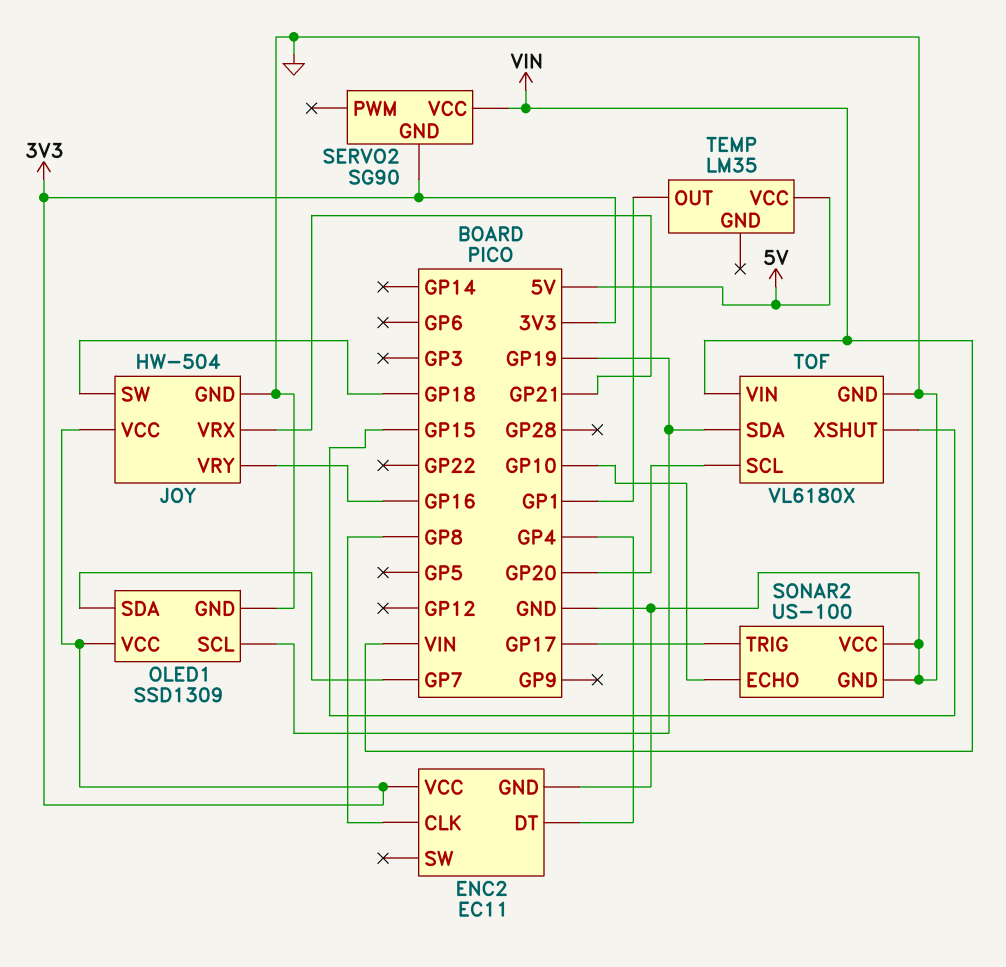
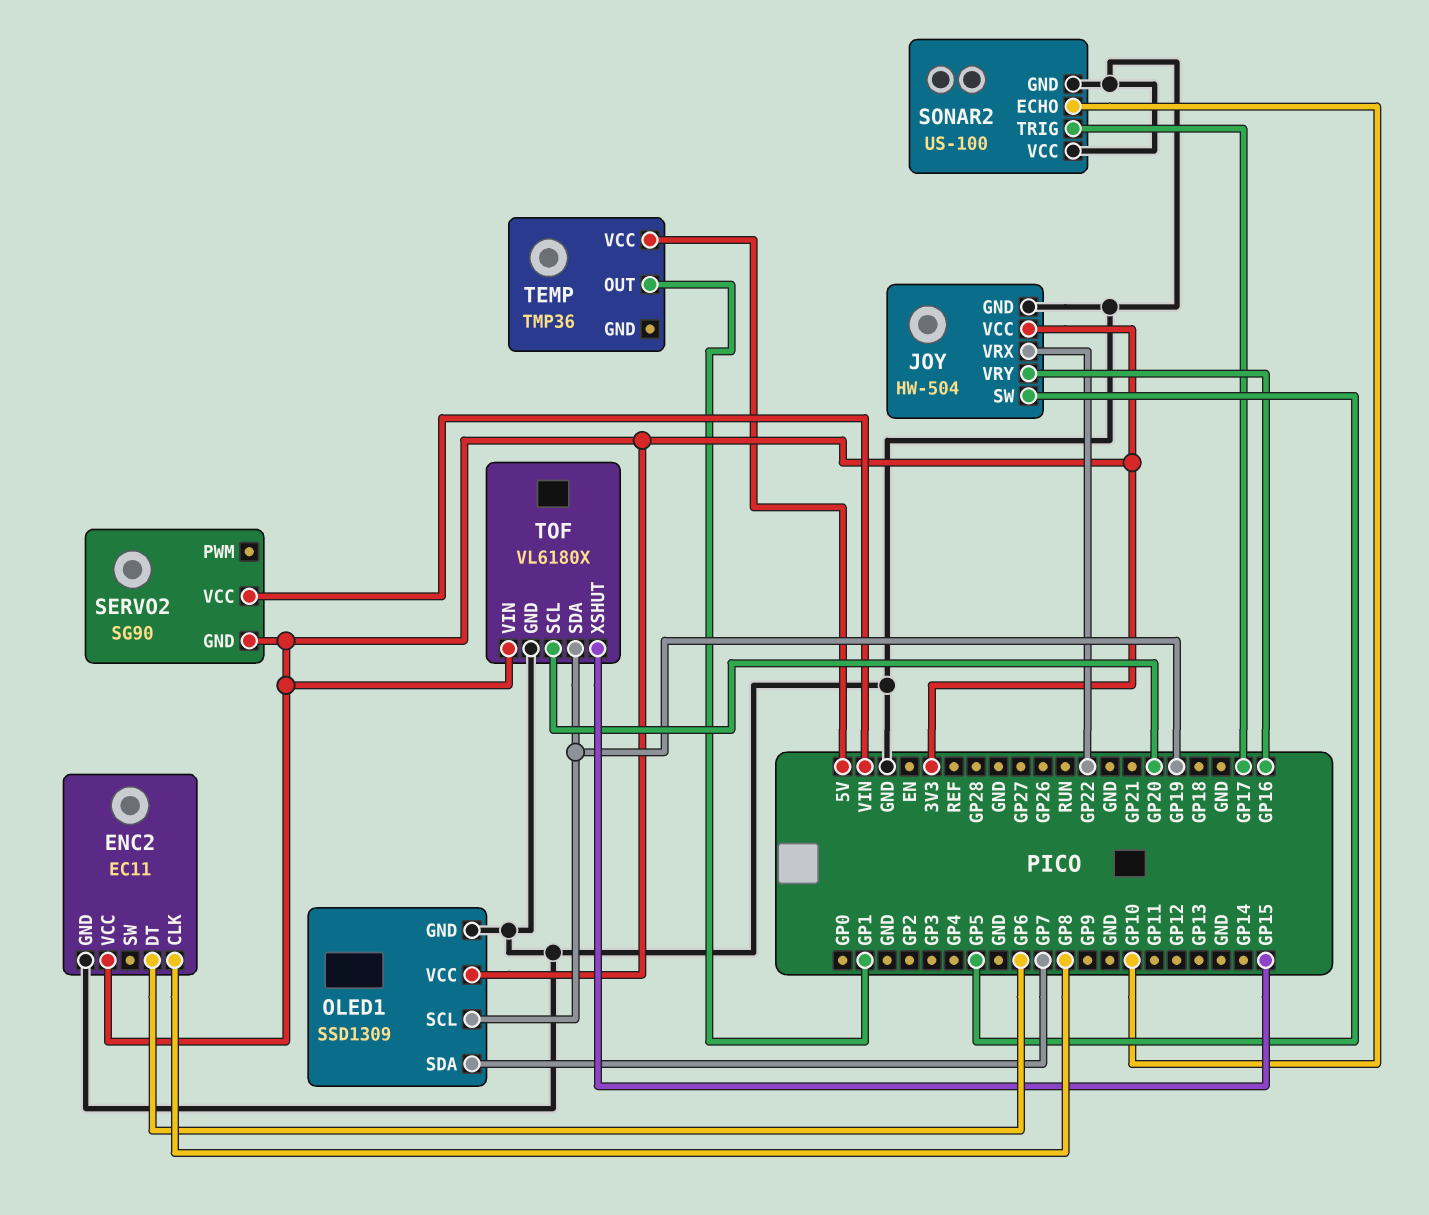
ENC2 pin DT: GP4 -> GP6
JOY pin SW: GP18 -> GP5
JOY pin VRX: GP21 -> GP22
TEMP: LM35 -> TMP36
TOF pin VIN: VIN -> 3V3

